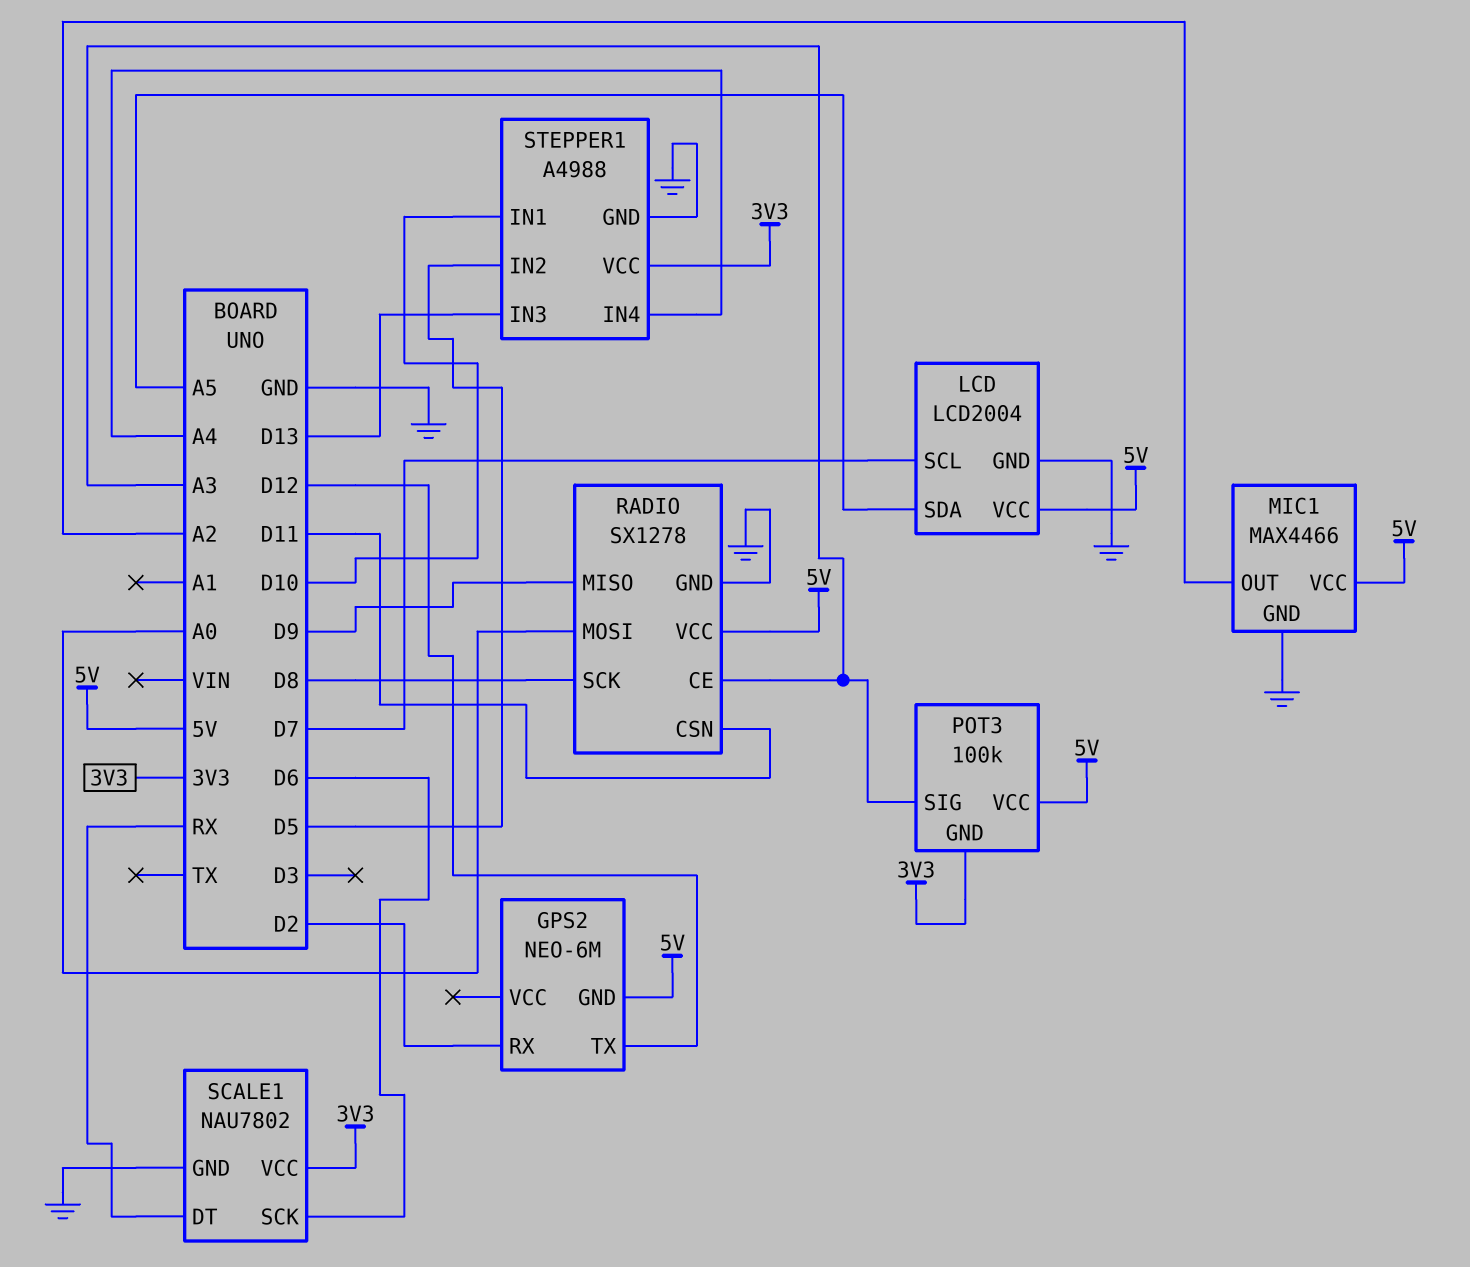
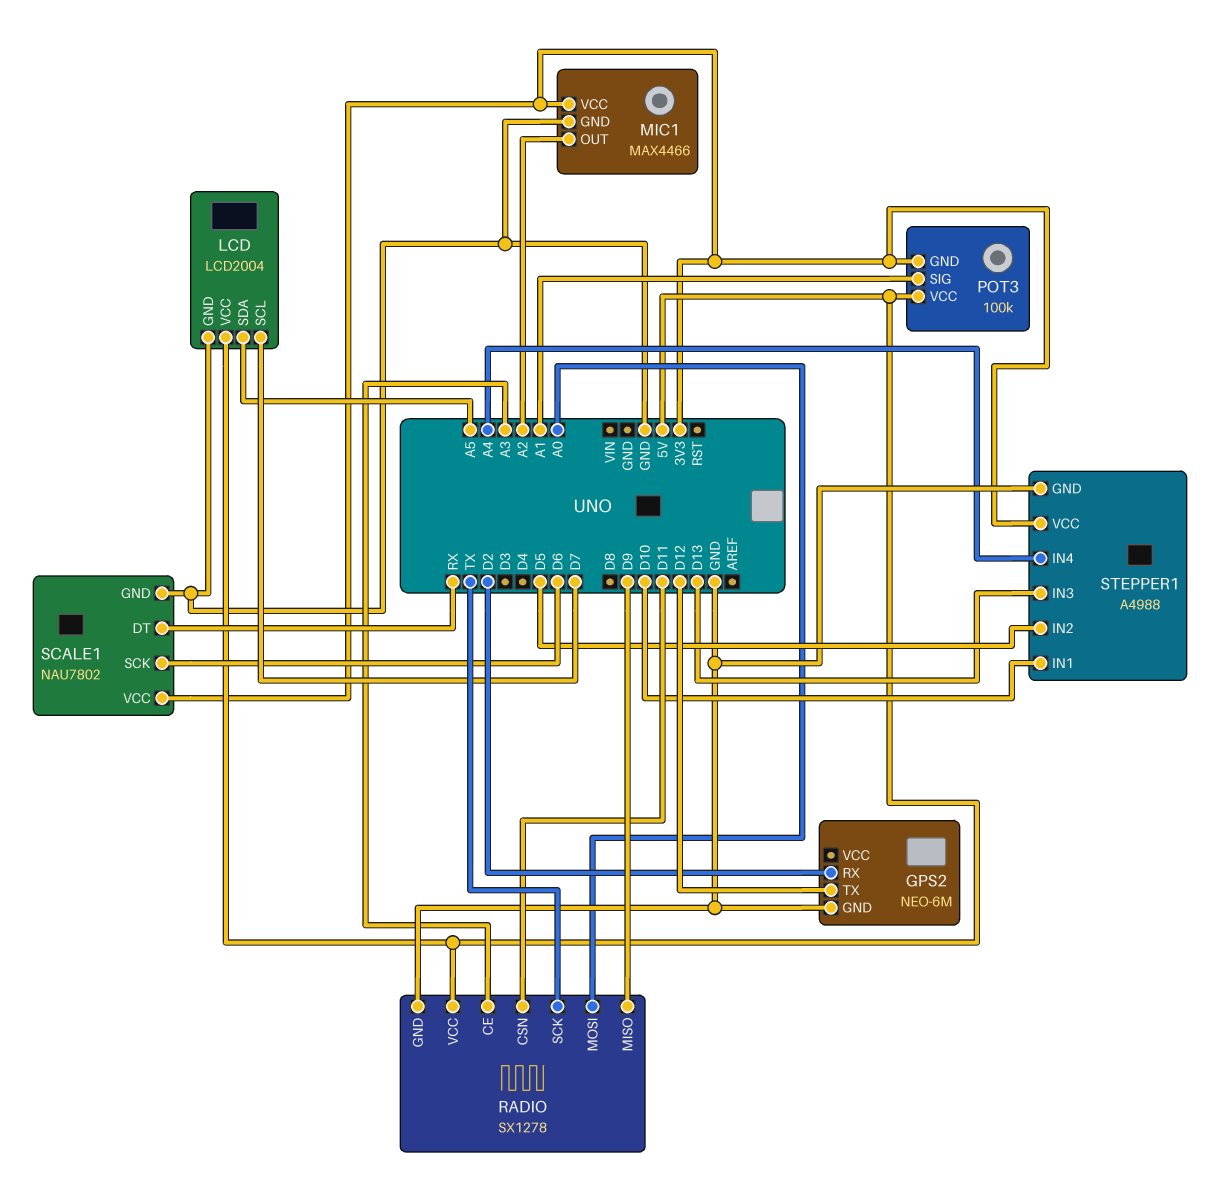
GPS2 pin GND: 5V -> GND
MIC1 pin VCC: 5V -> 3V3
POT3 pin SIG: A3 -> A1
RADIO pin SCK: D8 -> TX

